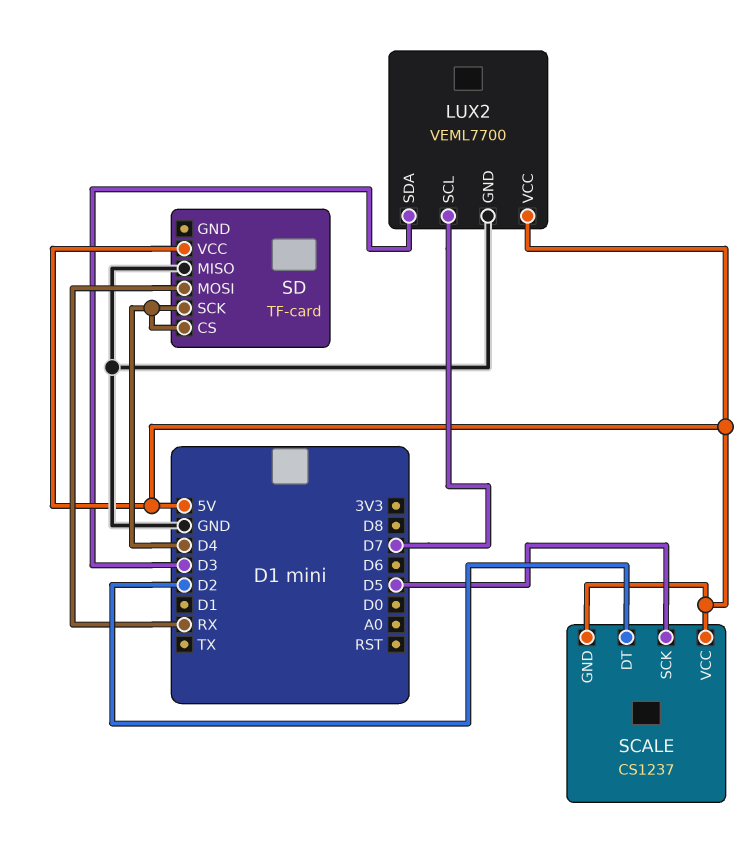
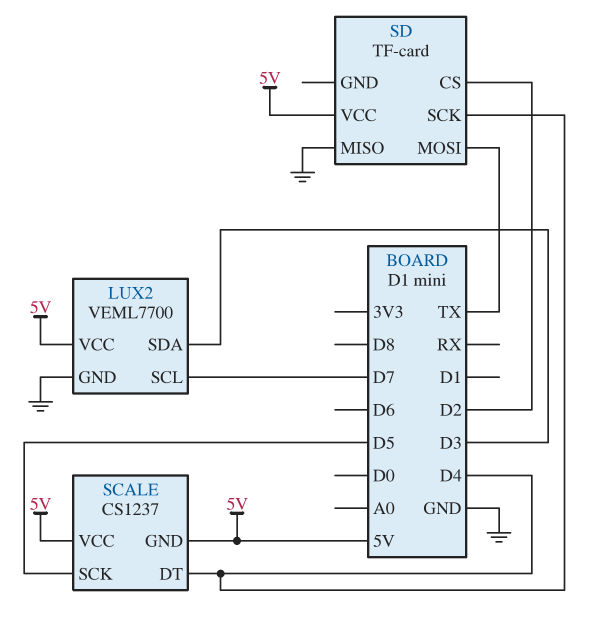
SCALE pin DT: D2 -> D4
SD pin CS: D4 -> D2
SD pin MOSI: RX -> TX

